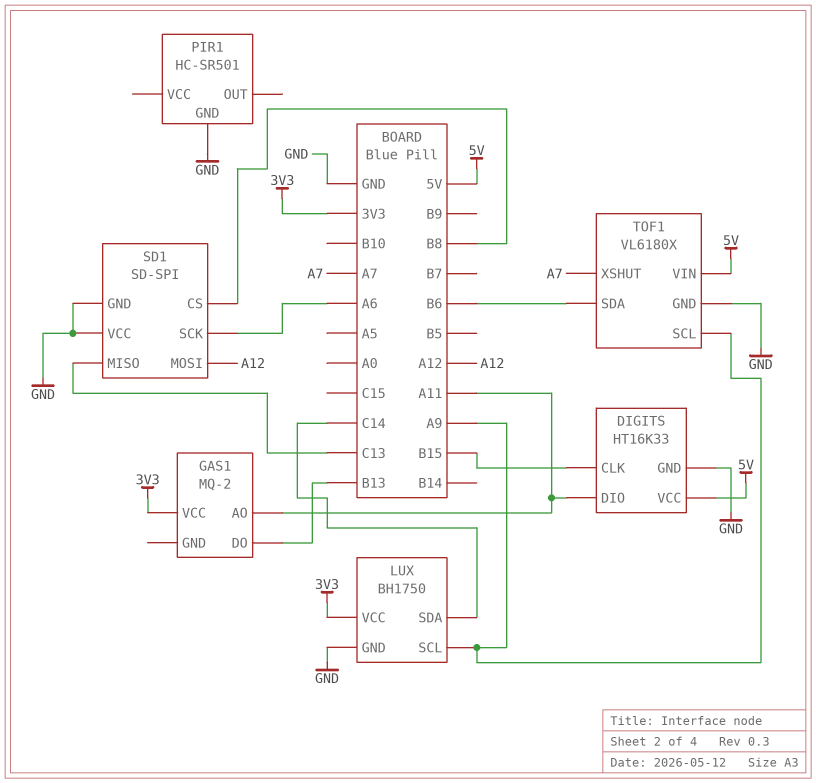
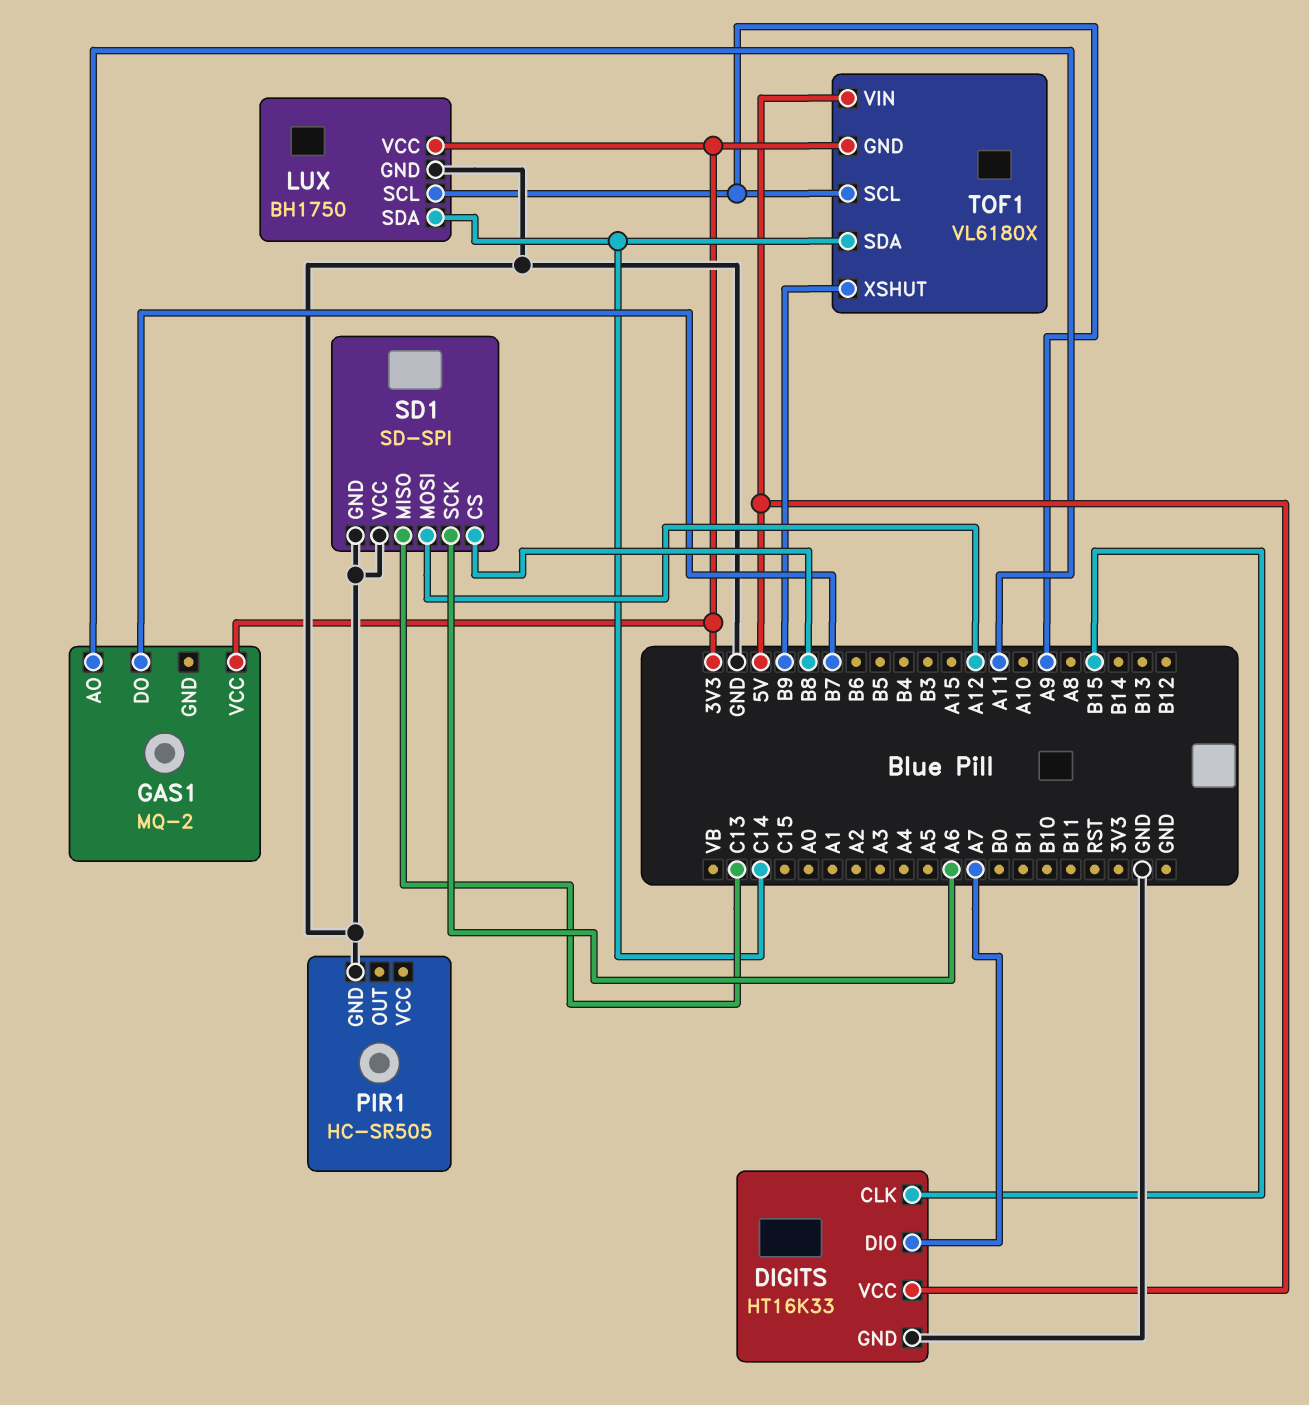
DIGITS pin DIO: A11 -> A7
GAS1 pin DO: B13 -> B7
PIR1: HC-SR501 -> HC-SR505
TOF1 pin GND: GND -> 3V3
TOF1 pin SDA: B6 -> C14
TOF1 pin XSHUT: A7 -> B9

